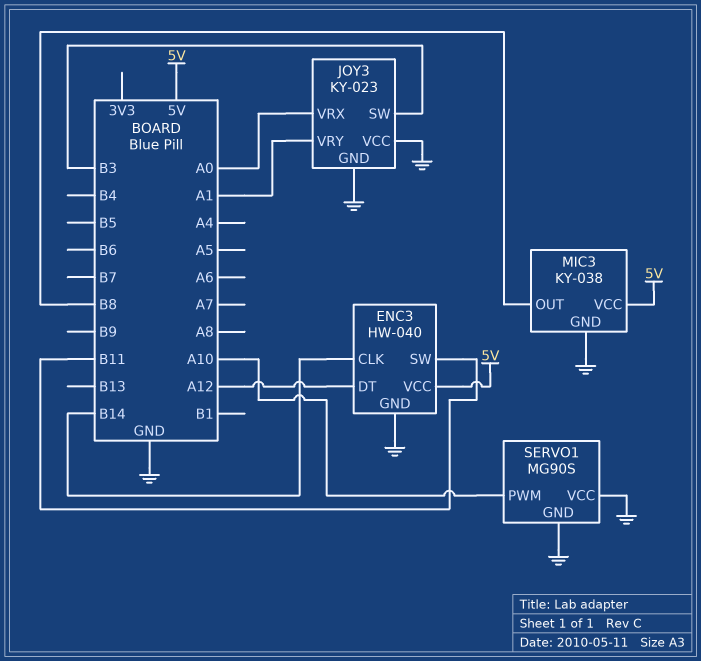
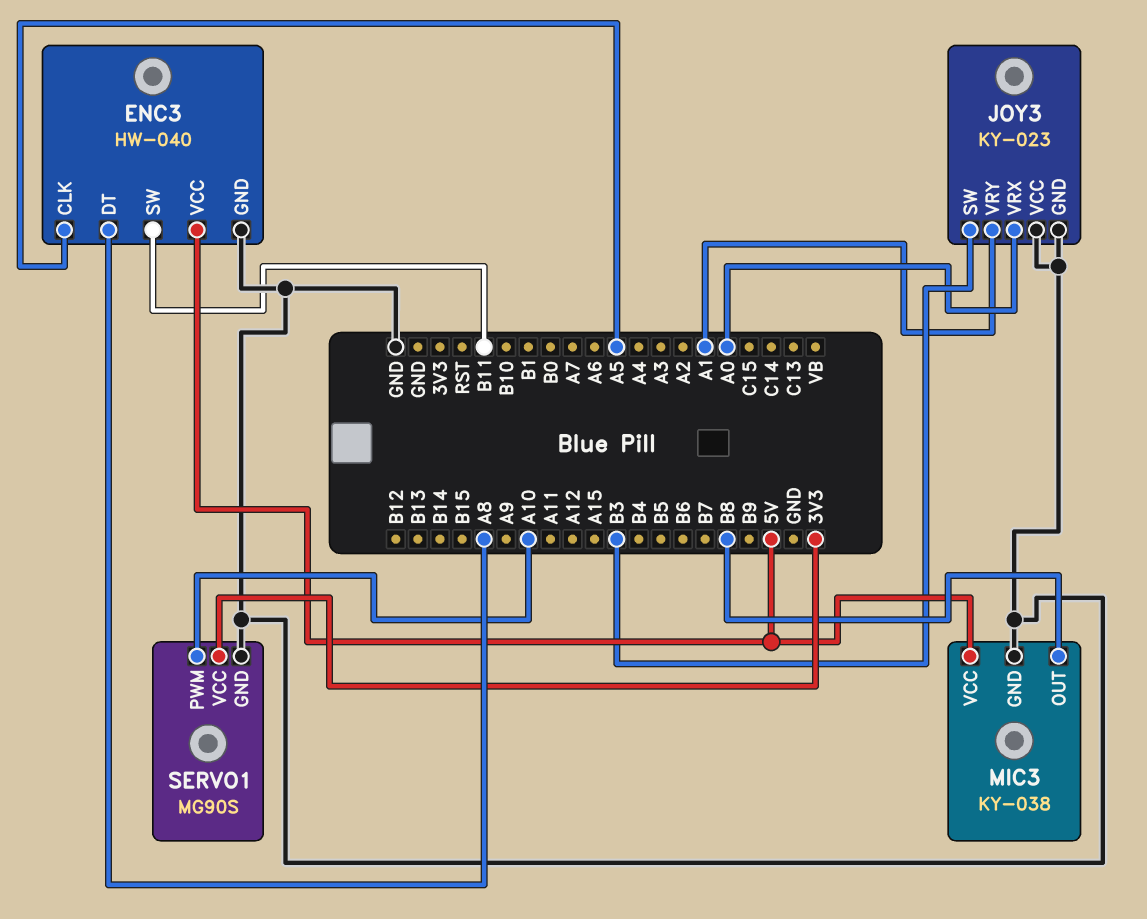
ENC3 pin CLK: B14 -> A5
ENC3 pin DT: A12 -> A8
SERVO1 pin VCC: GND -> 3V3

